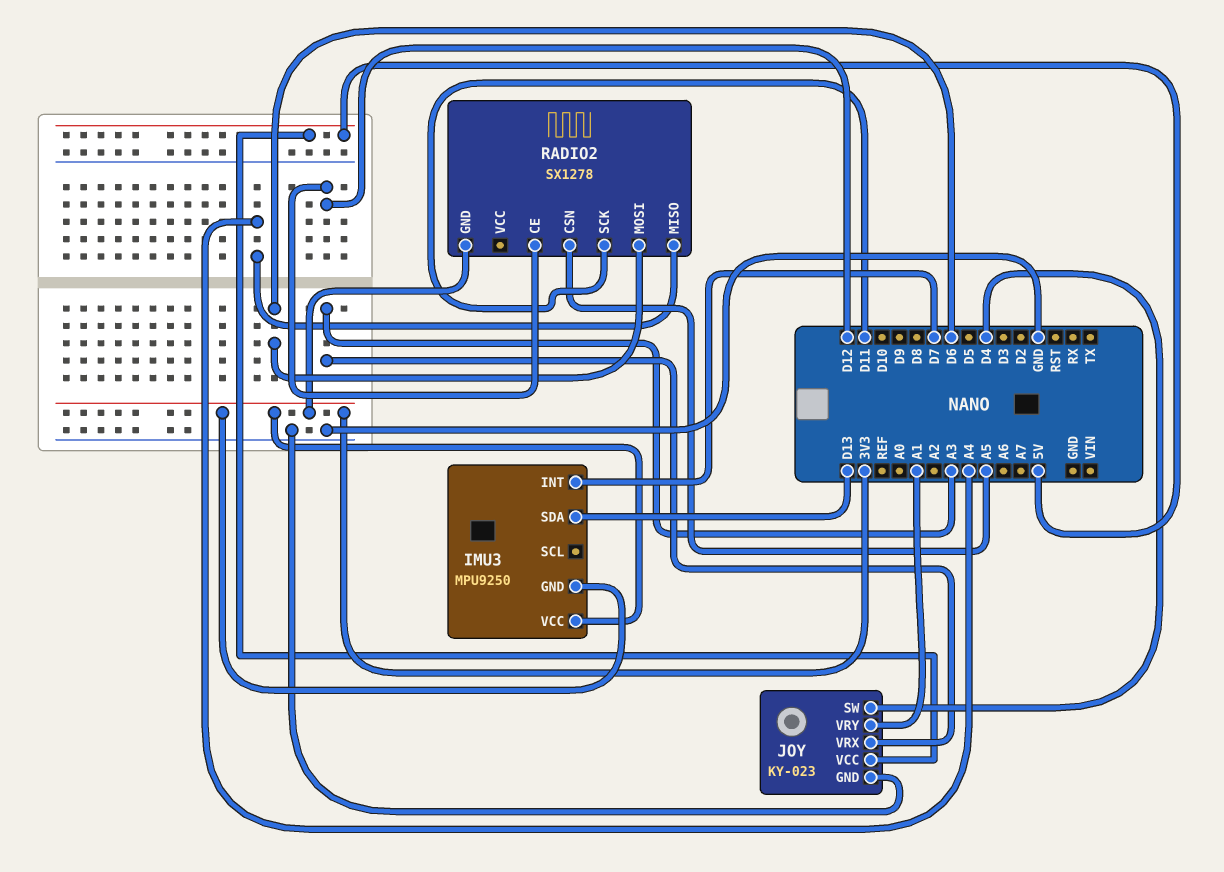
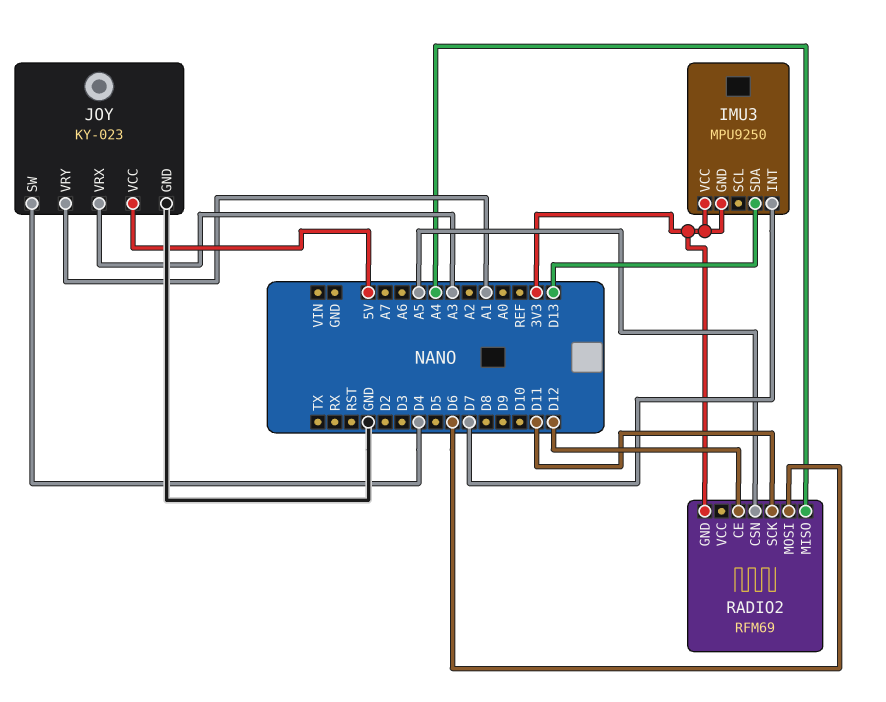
RADIO2: SX1278 -> RFM69

